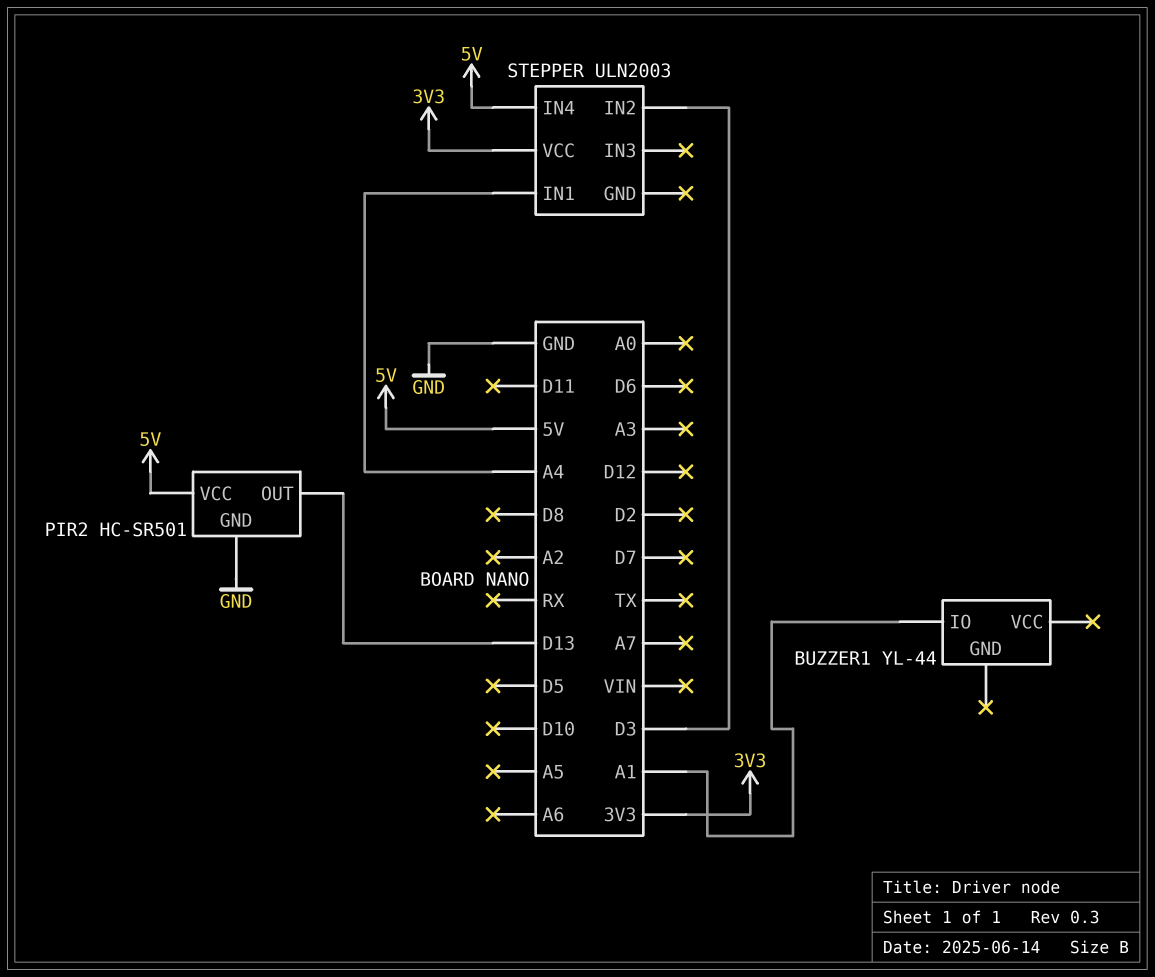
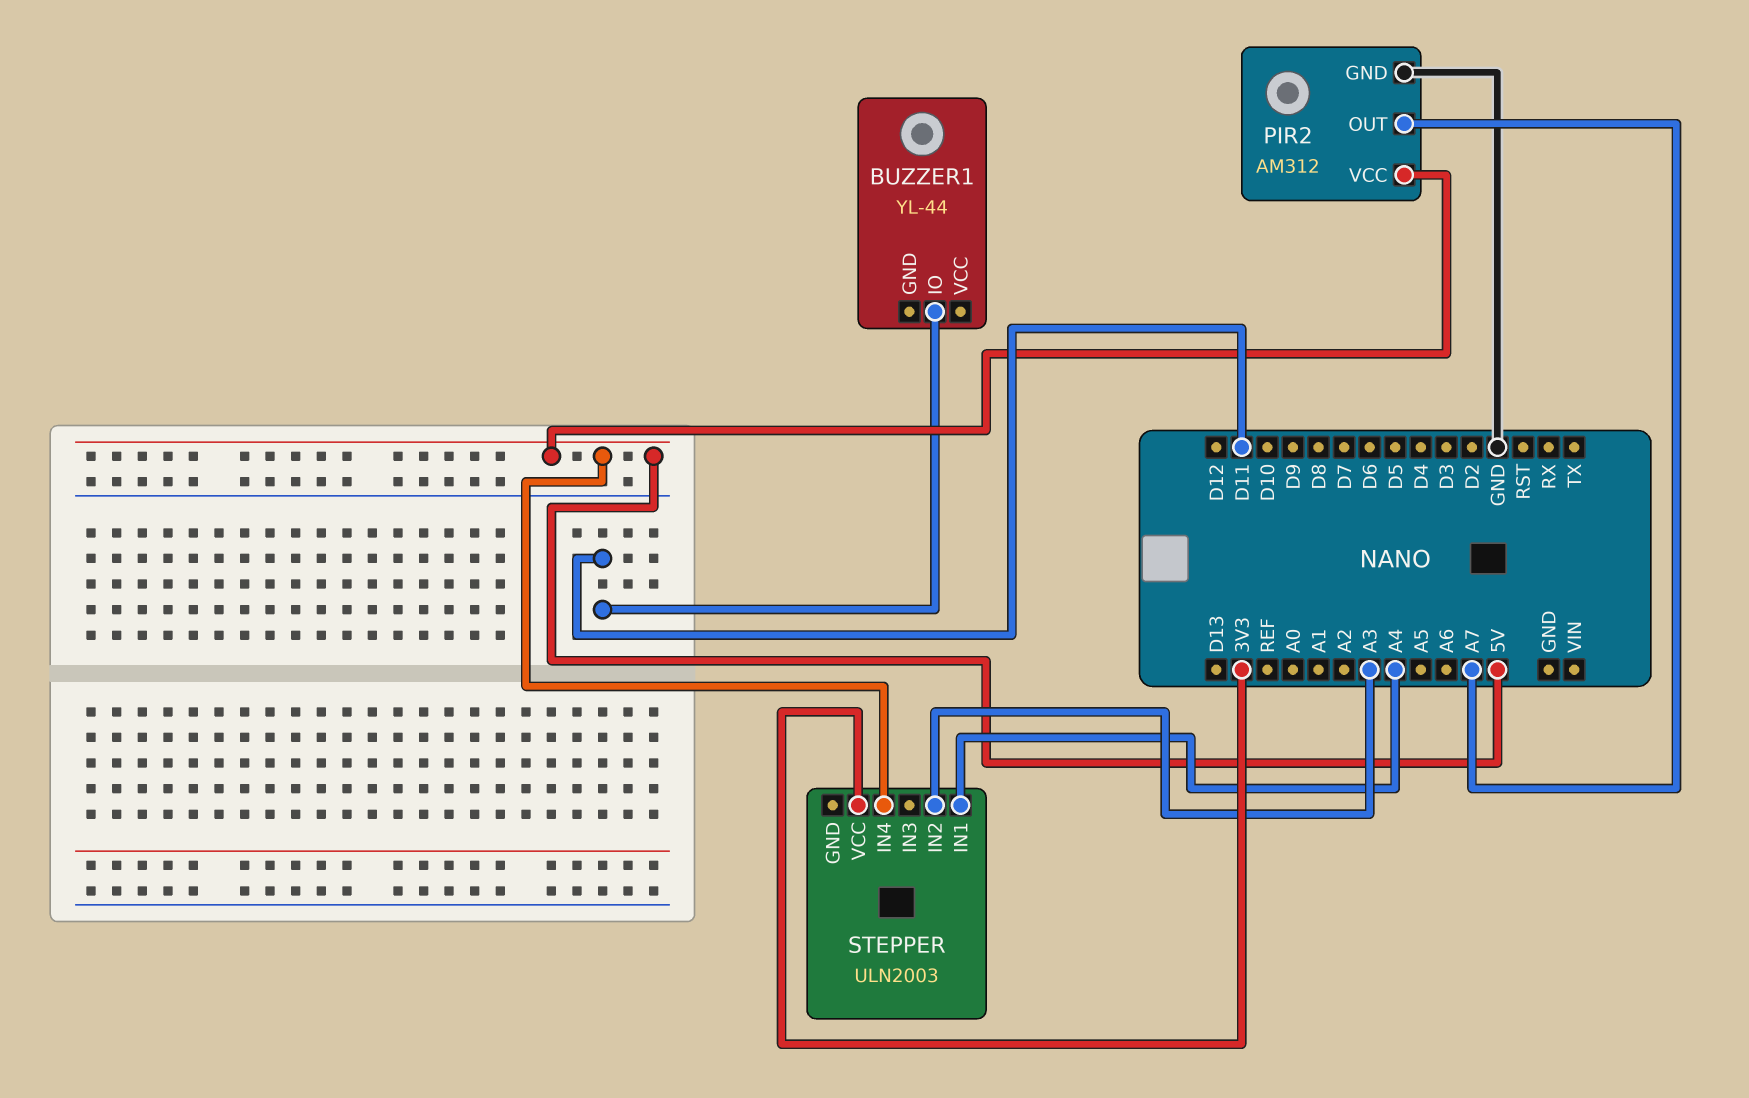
BUZZER1 pin IO: A1 -> D11
PIR2: HC-SR501 -> AM312
PIR2 pin OUT: D13 -> A7
STEPPER pin IN2: D3 -> A3

